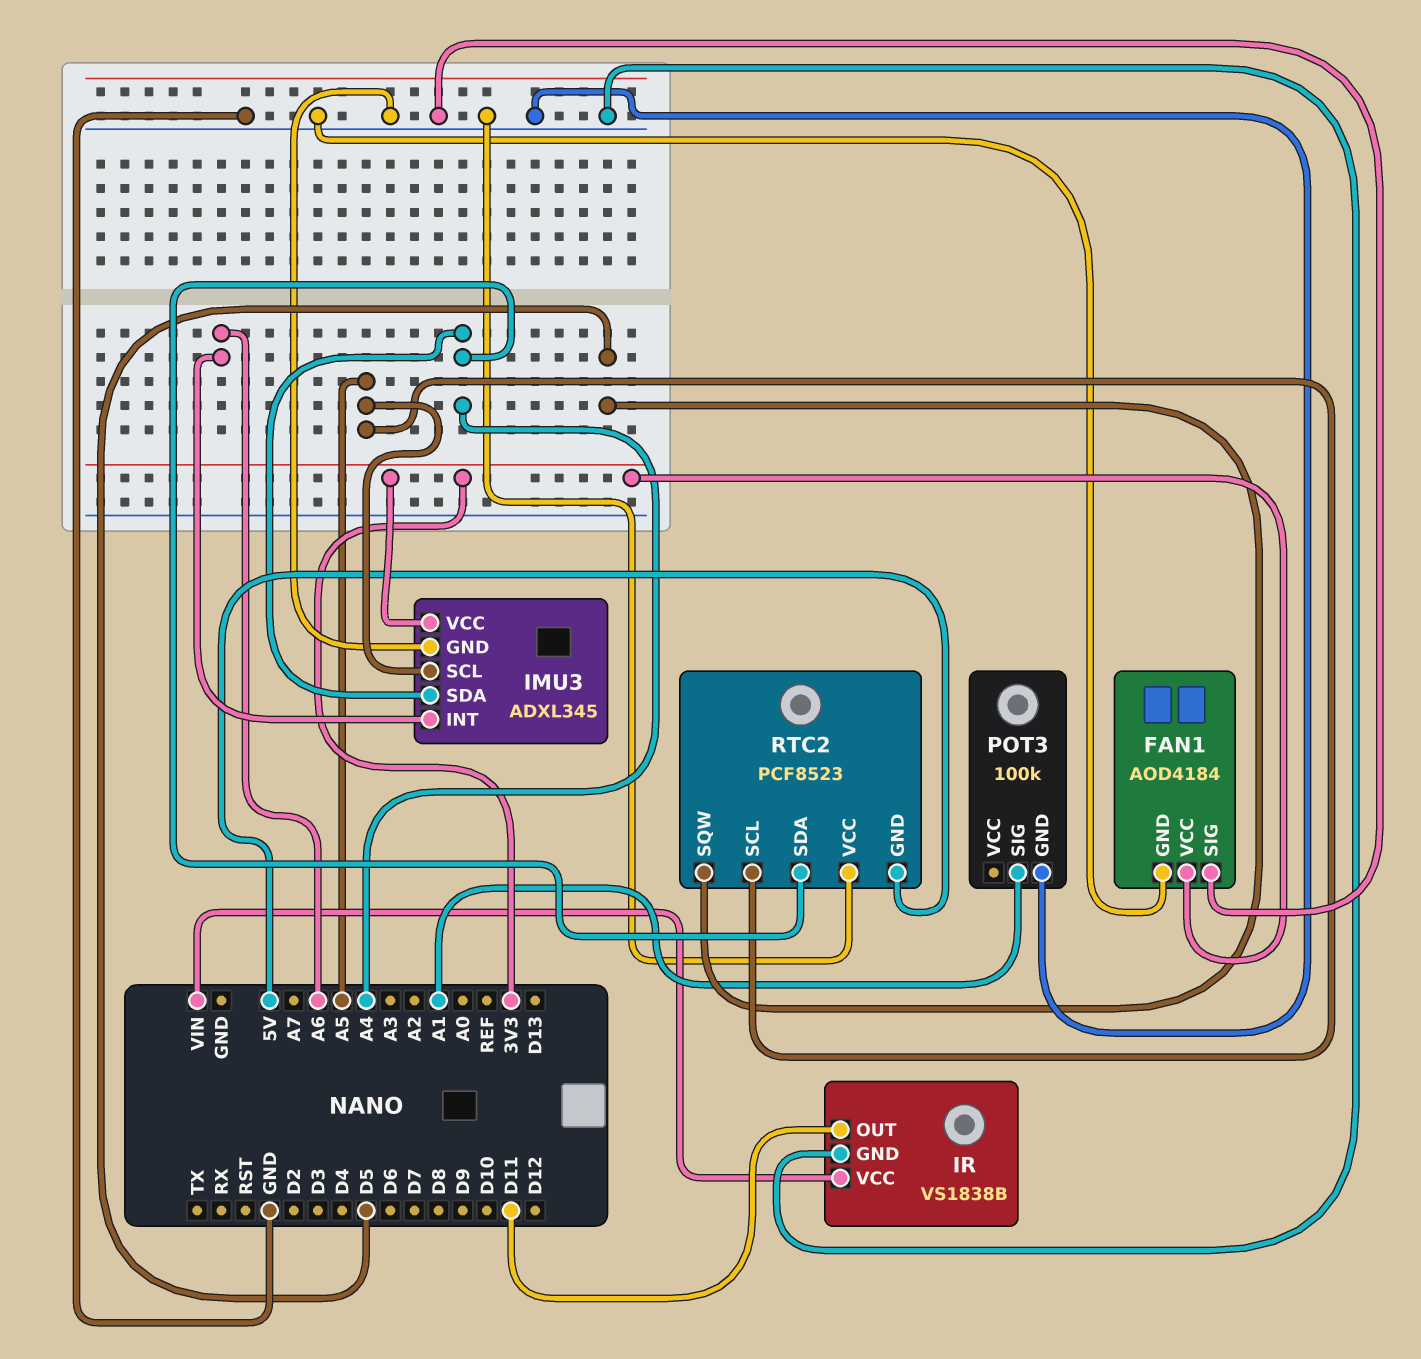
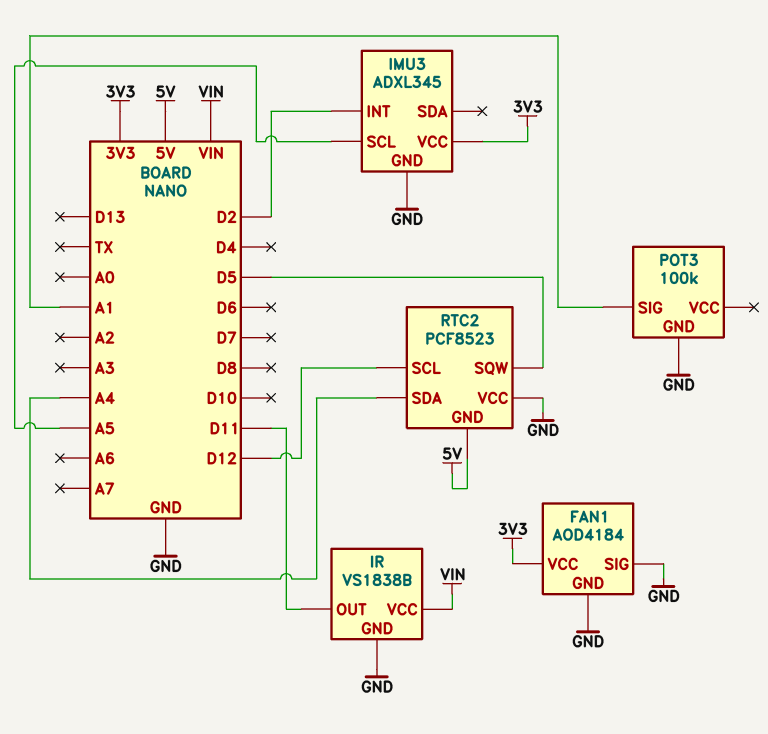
IMU3 pin INT: A6 -> D2
IMU3 pin SDA: A4 -> none
RTC2 pin SCL: A5 -> D12

